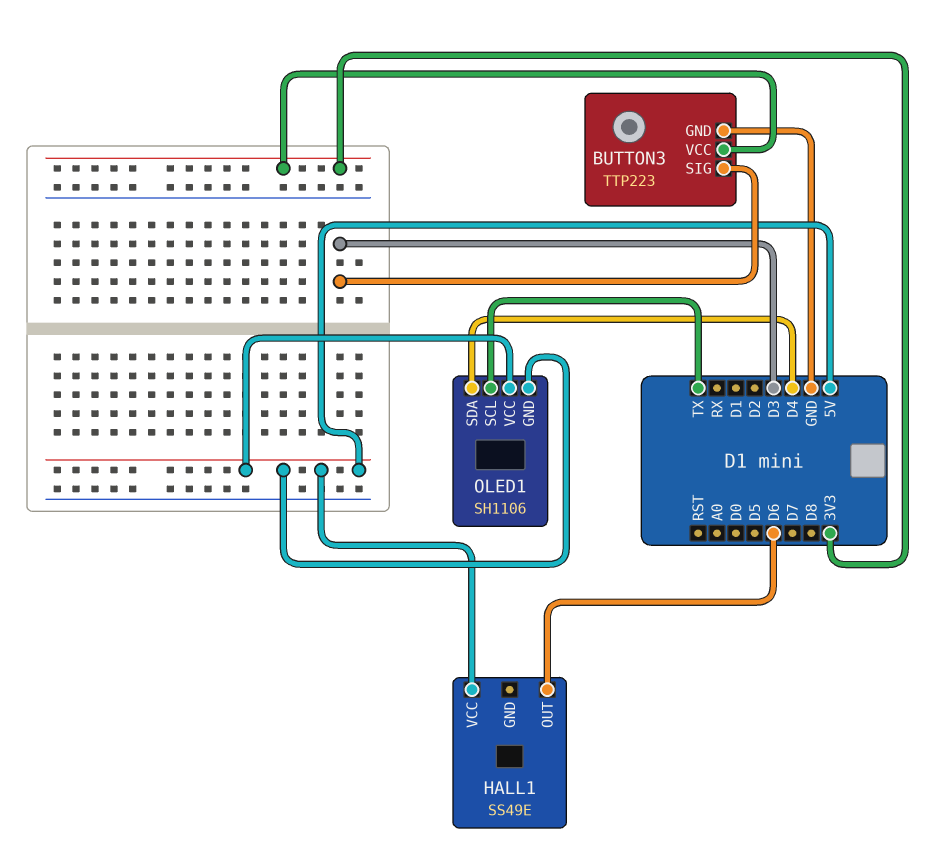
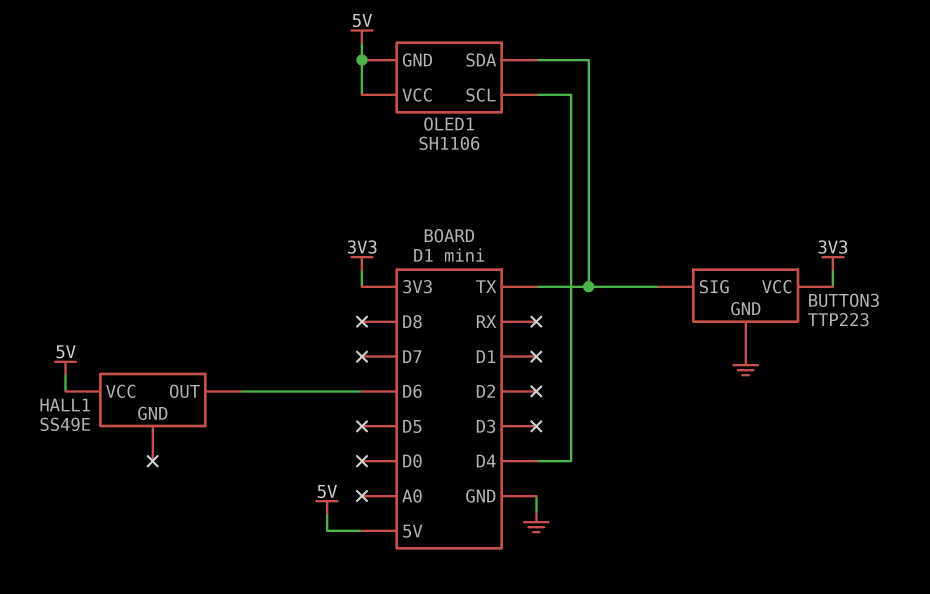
BUTTON3 pin SIG: D3 -> TX
OLED1 pin SCL: TX -> D4
OLED1 pin SDA: D4 -> TX

